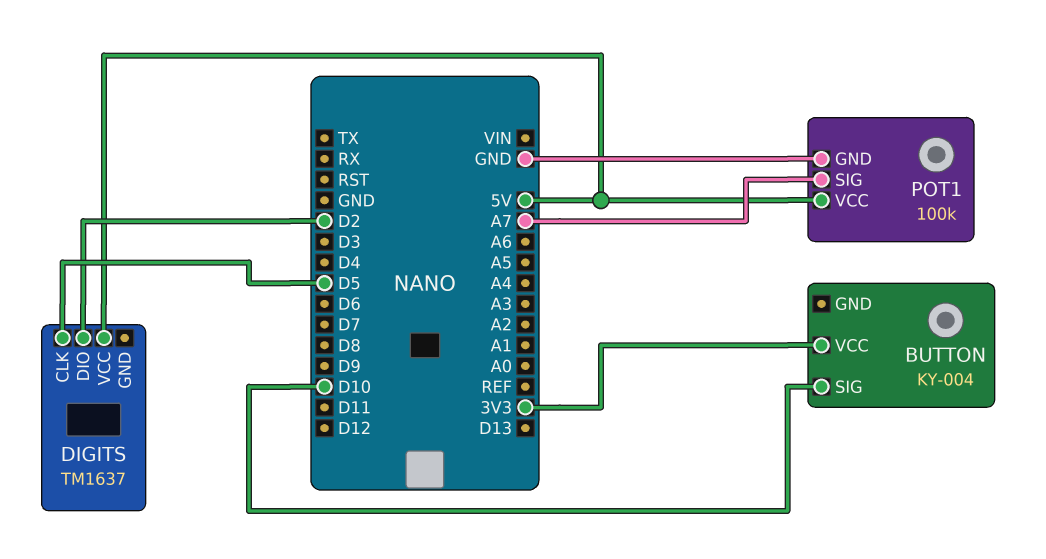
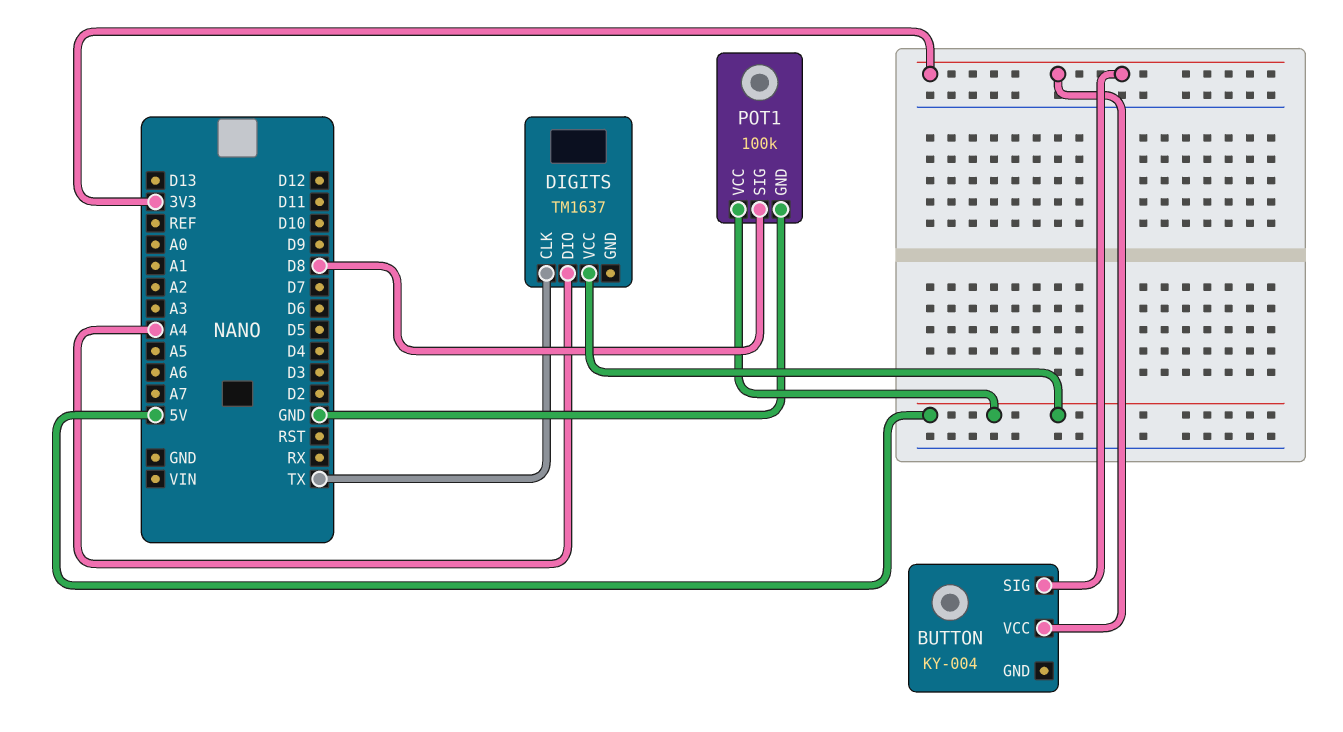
BUTTON pin SIG: D10 -> 3V3
DIGITS pin CLK: D5 -> TX
DIGITS pin DIO: D2 -> A4
POT1 pin SIG: A7 -> D8

